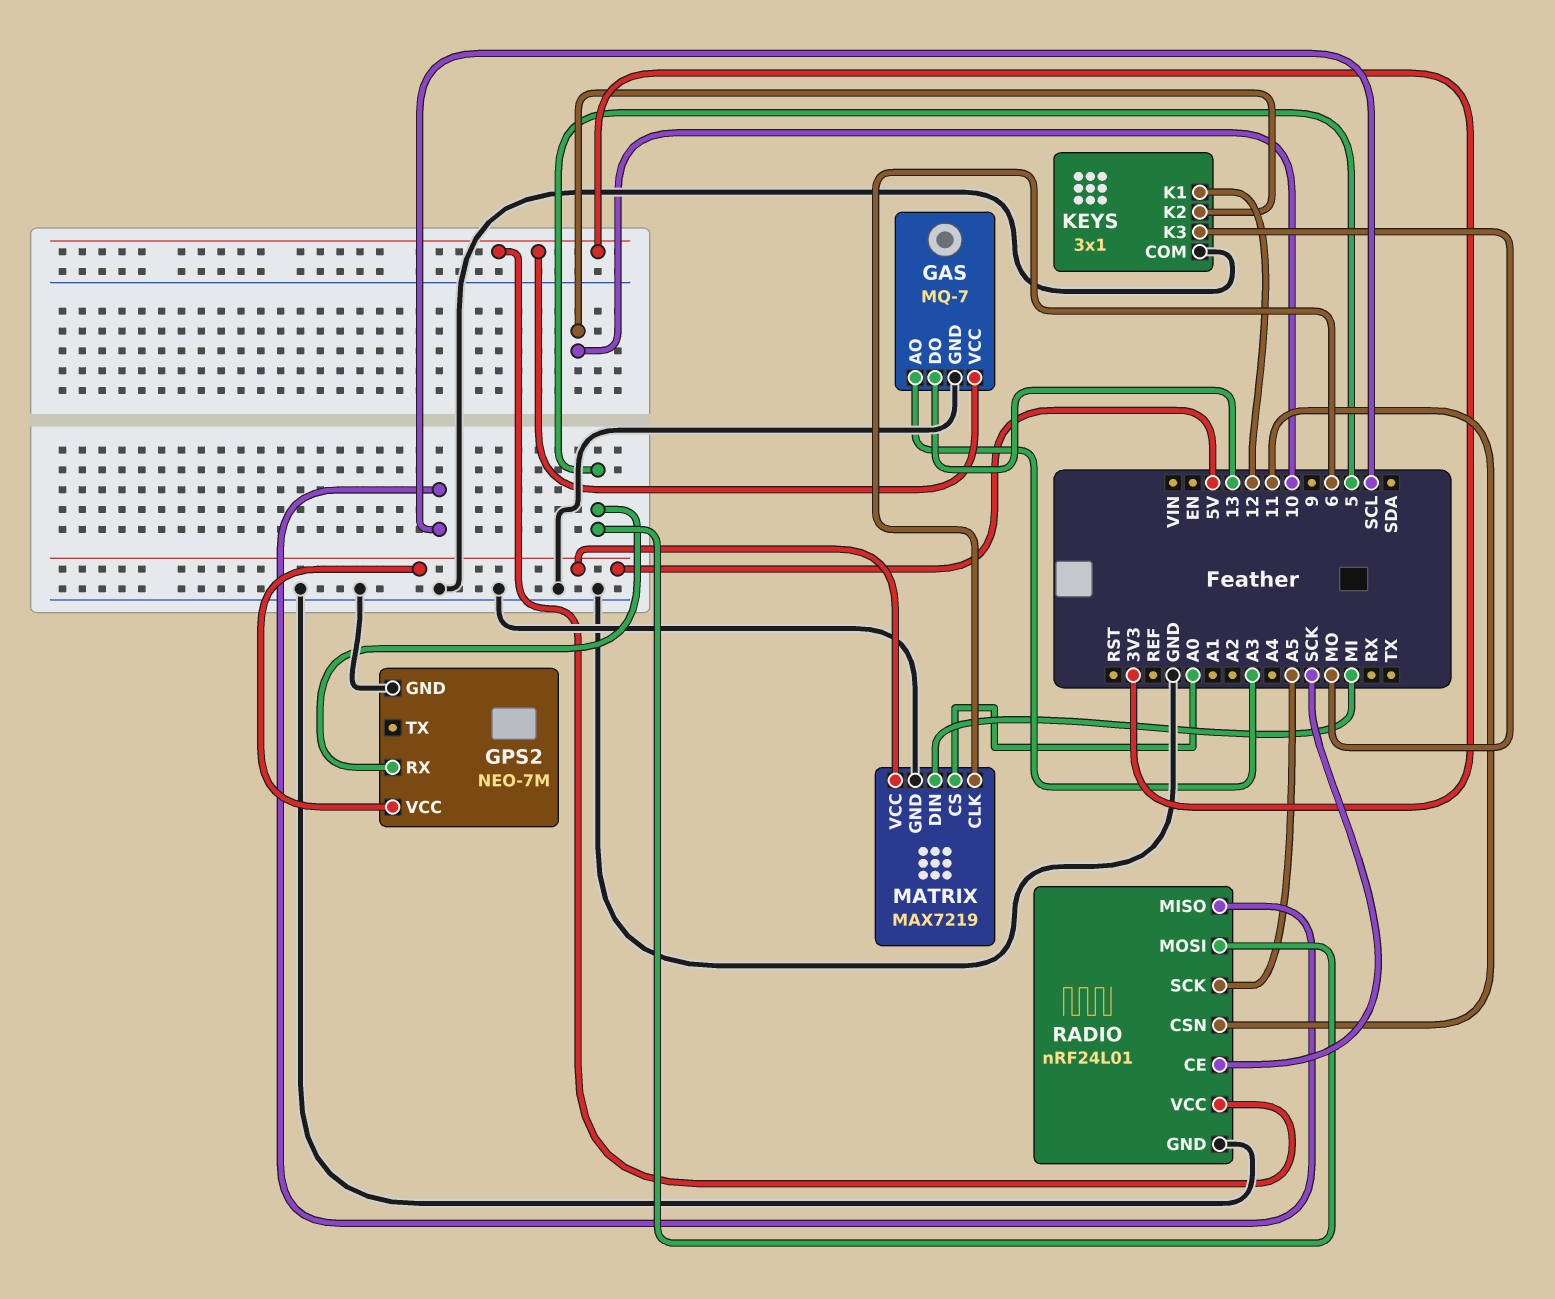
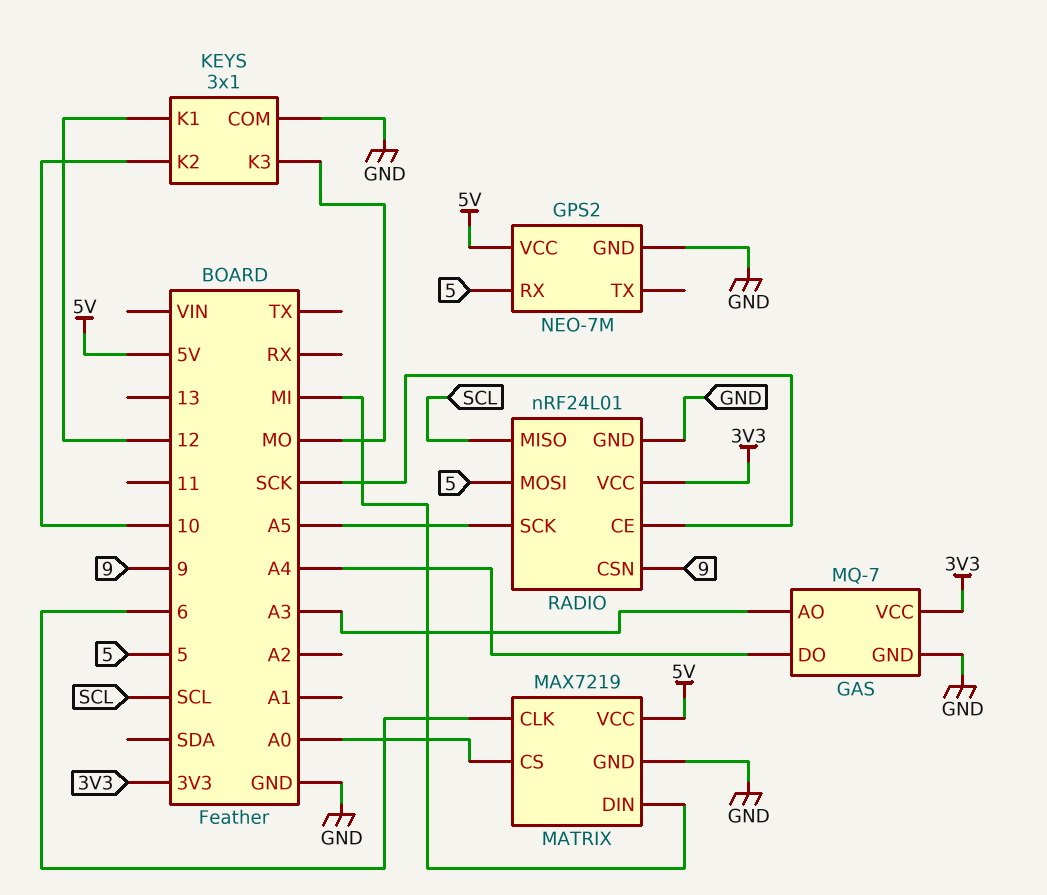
GAS pin DO: 13 -> A4
RADIO pin CSN: 11 -> 9

